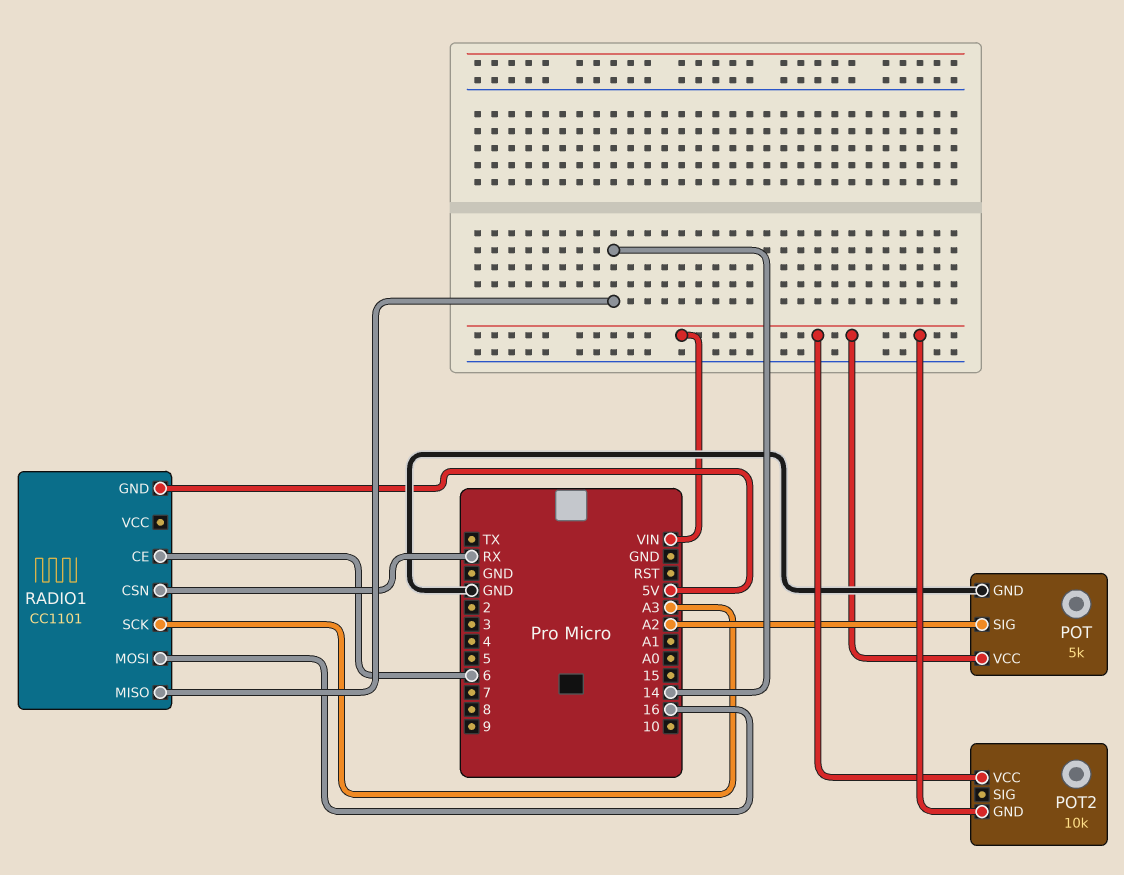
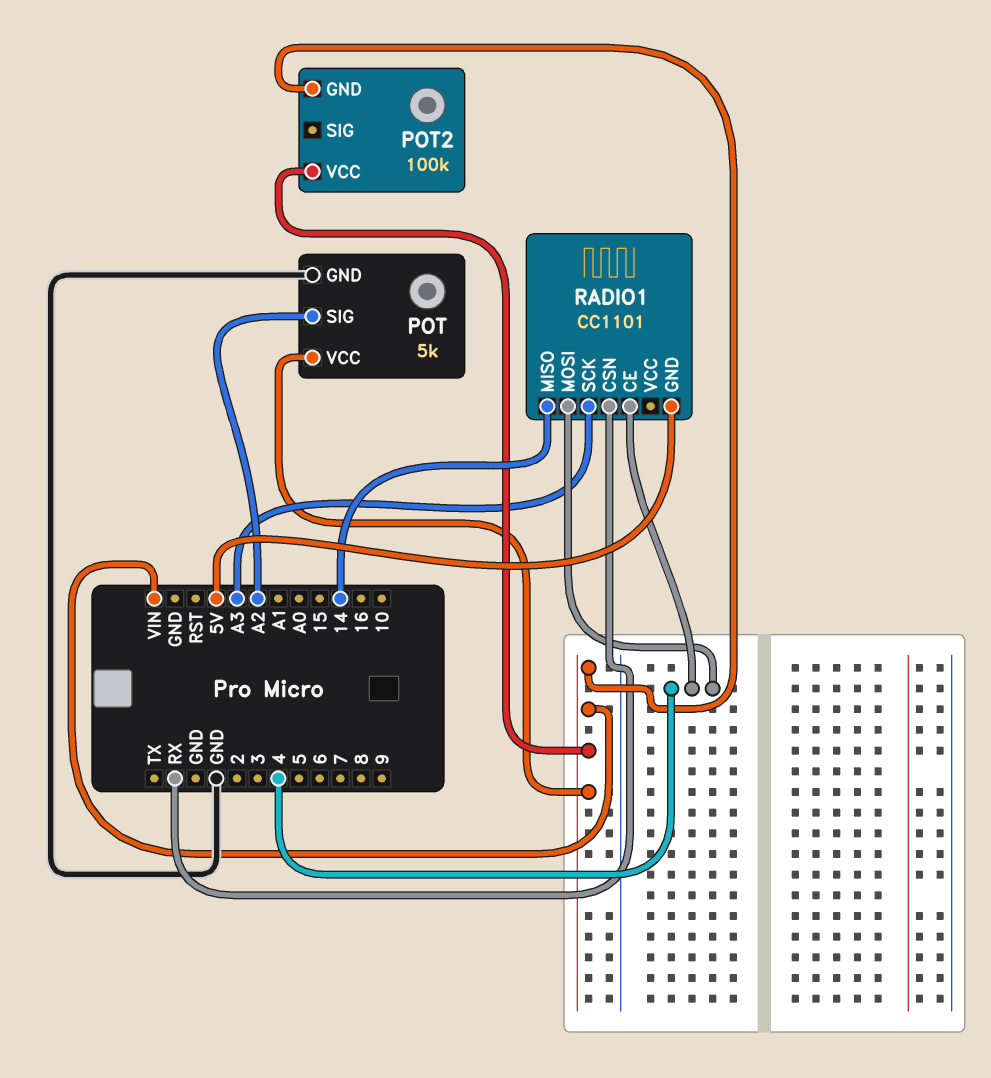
POT2: 10k -> 100k
RADIO1 pin CE: 6 -> 4
RADIO1 pin MOSI: 16 -> 4

